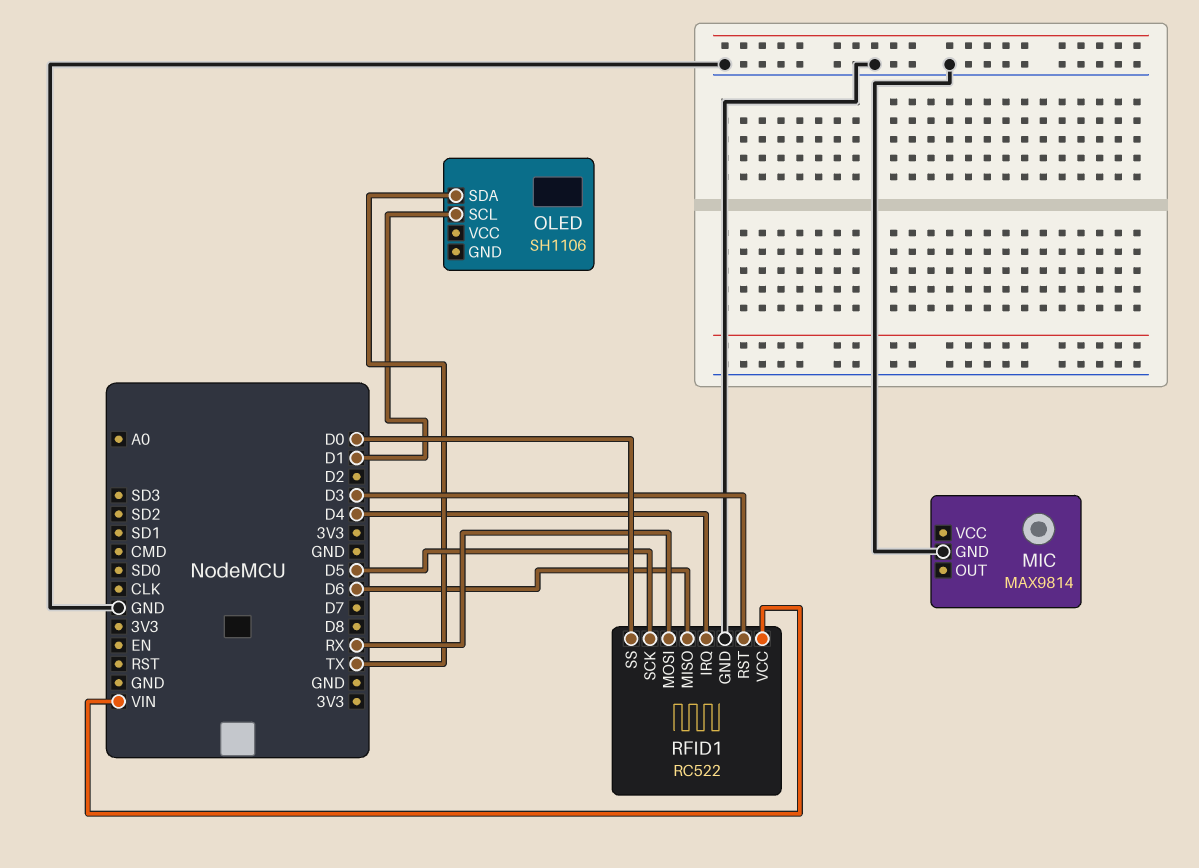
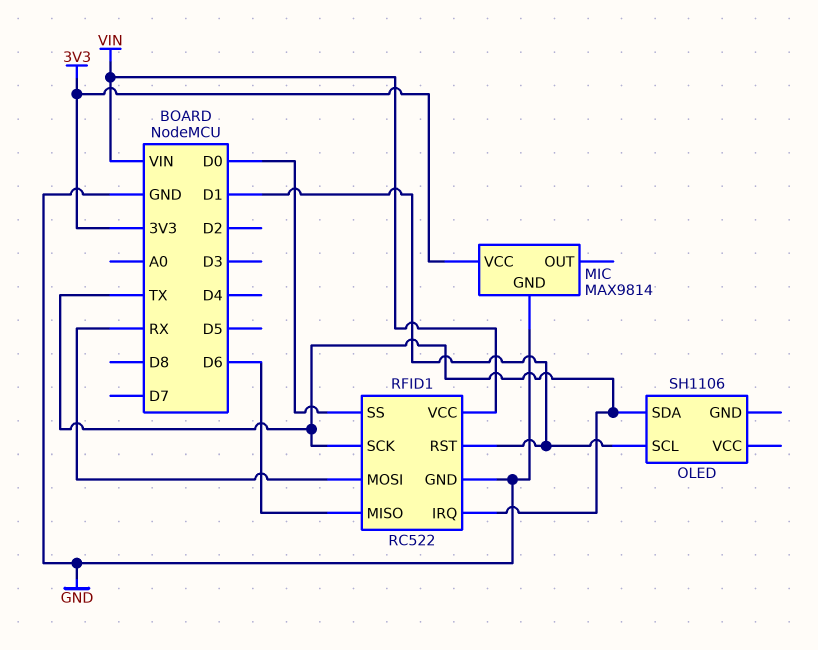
MIC pin VCC: none -> 3V3
RFID1 pin IRQ: D4 -> TX
RFID1 pin RST: D3 -> D1
RFID1 pin SCK: D5 -> TX

